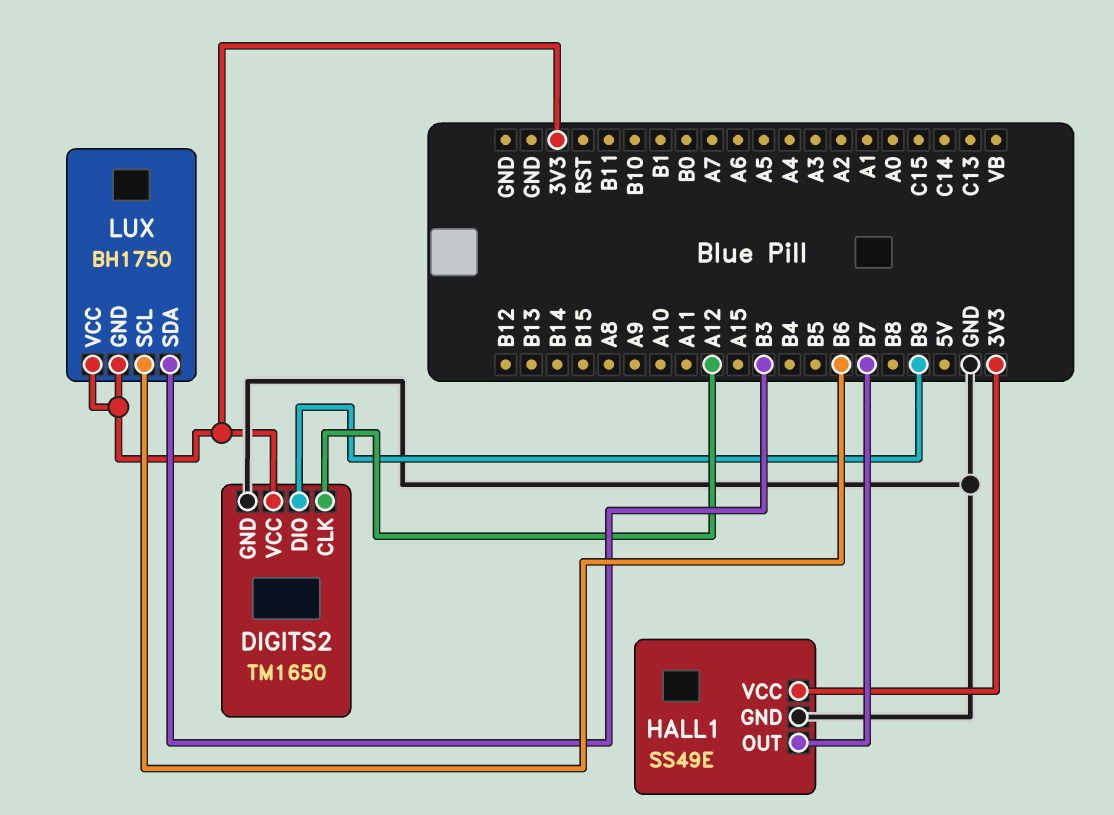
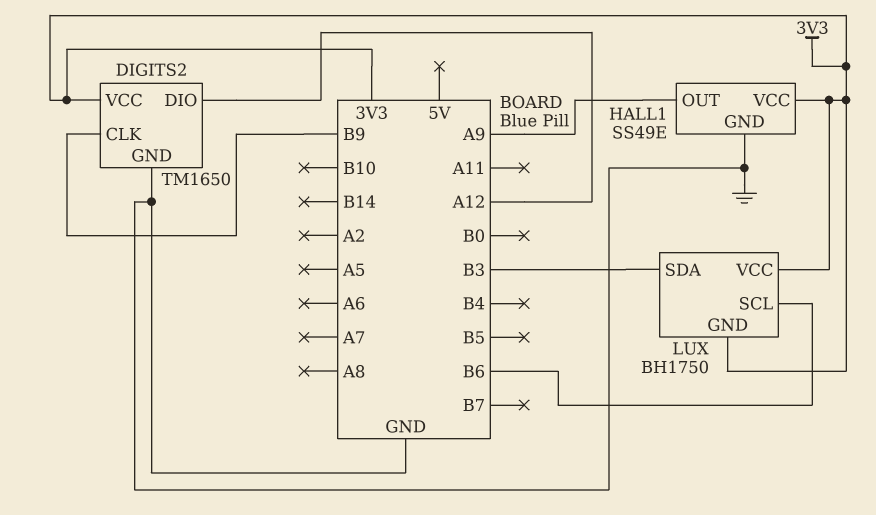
DIGITS2 pin CLK: A12 -> B9
DIGITS2 pin DIO: B9 -> A12
HALL1 pin OUT: B7 -> A9

